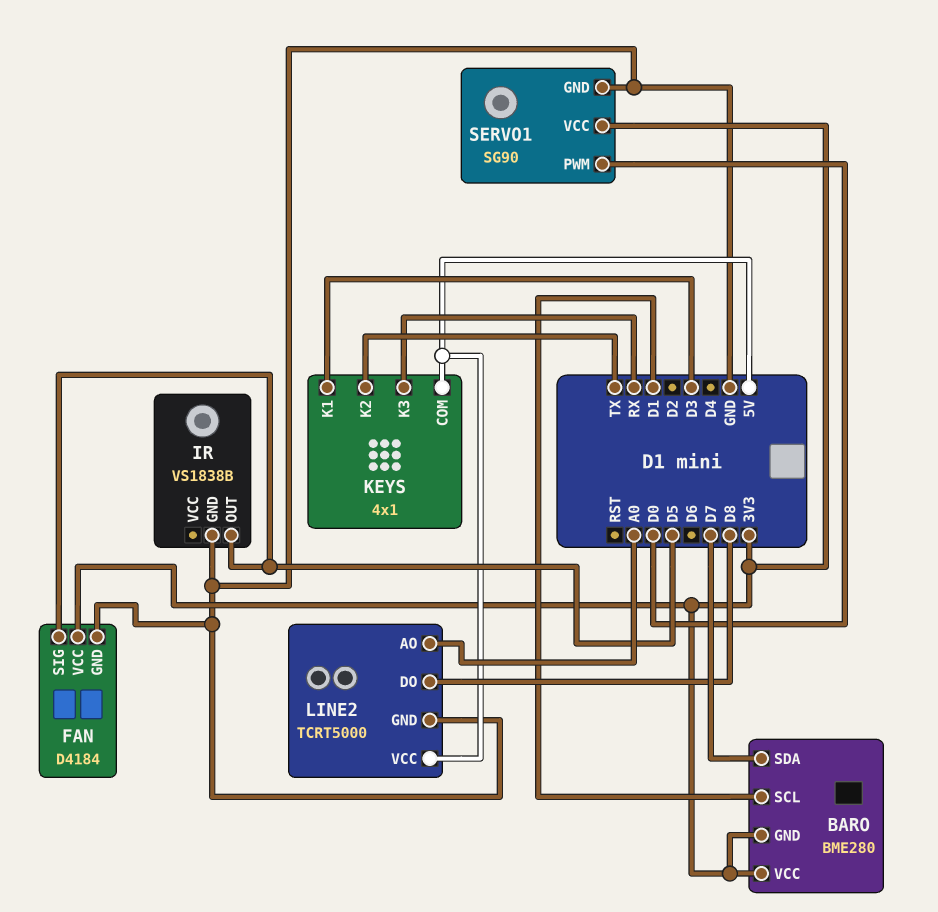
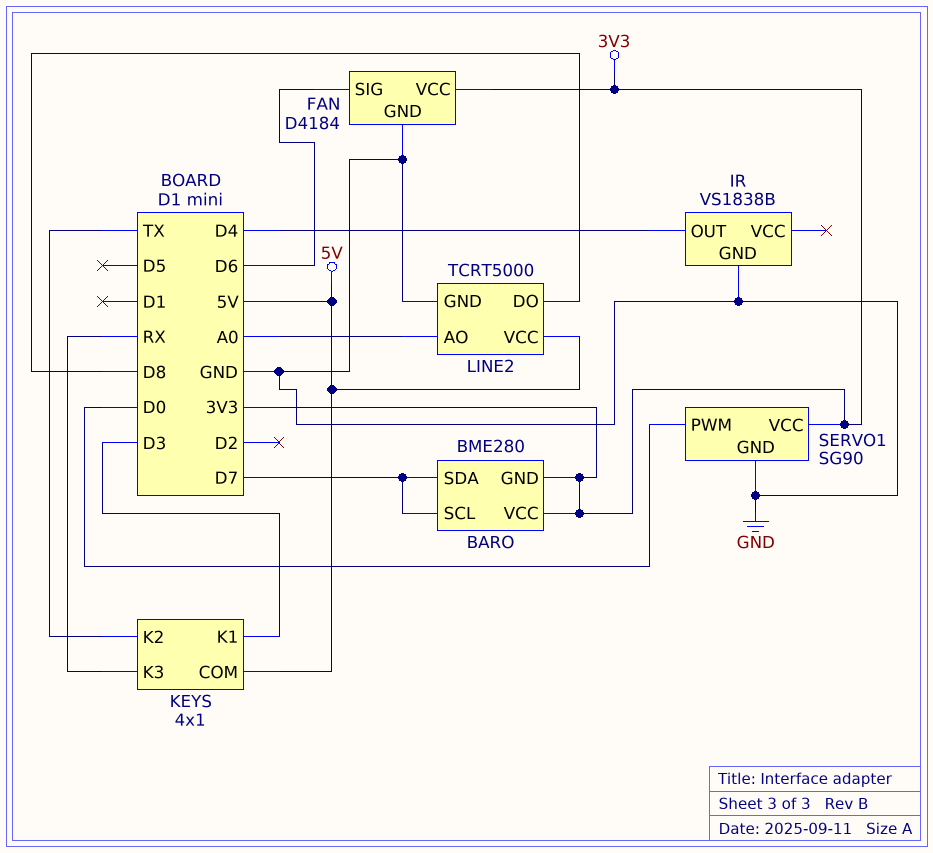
BARO pin SCL: D1 -> D7
FAN pin SIG: D5 -> D6
IR pin OUT: D5 -> D4

